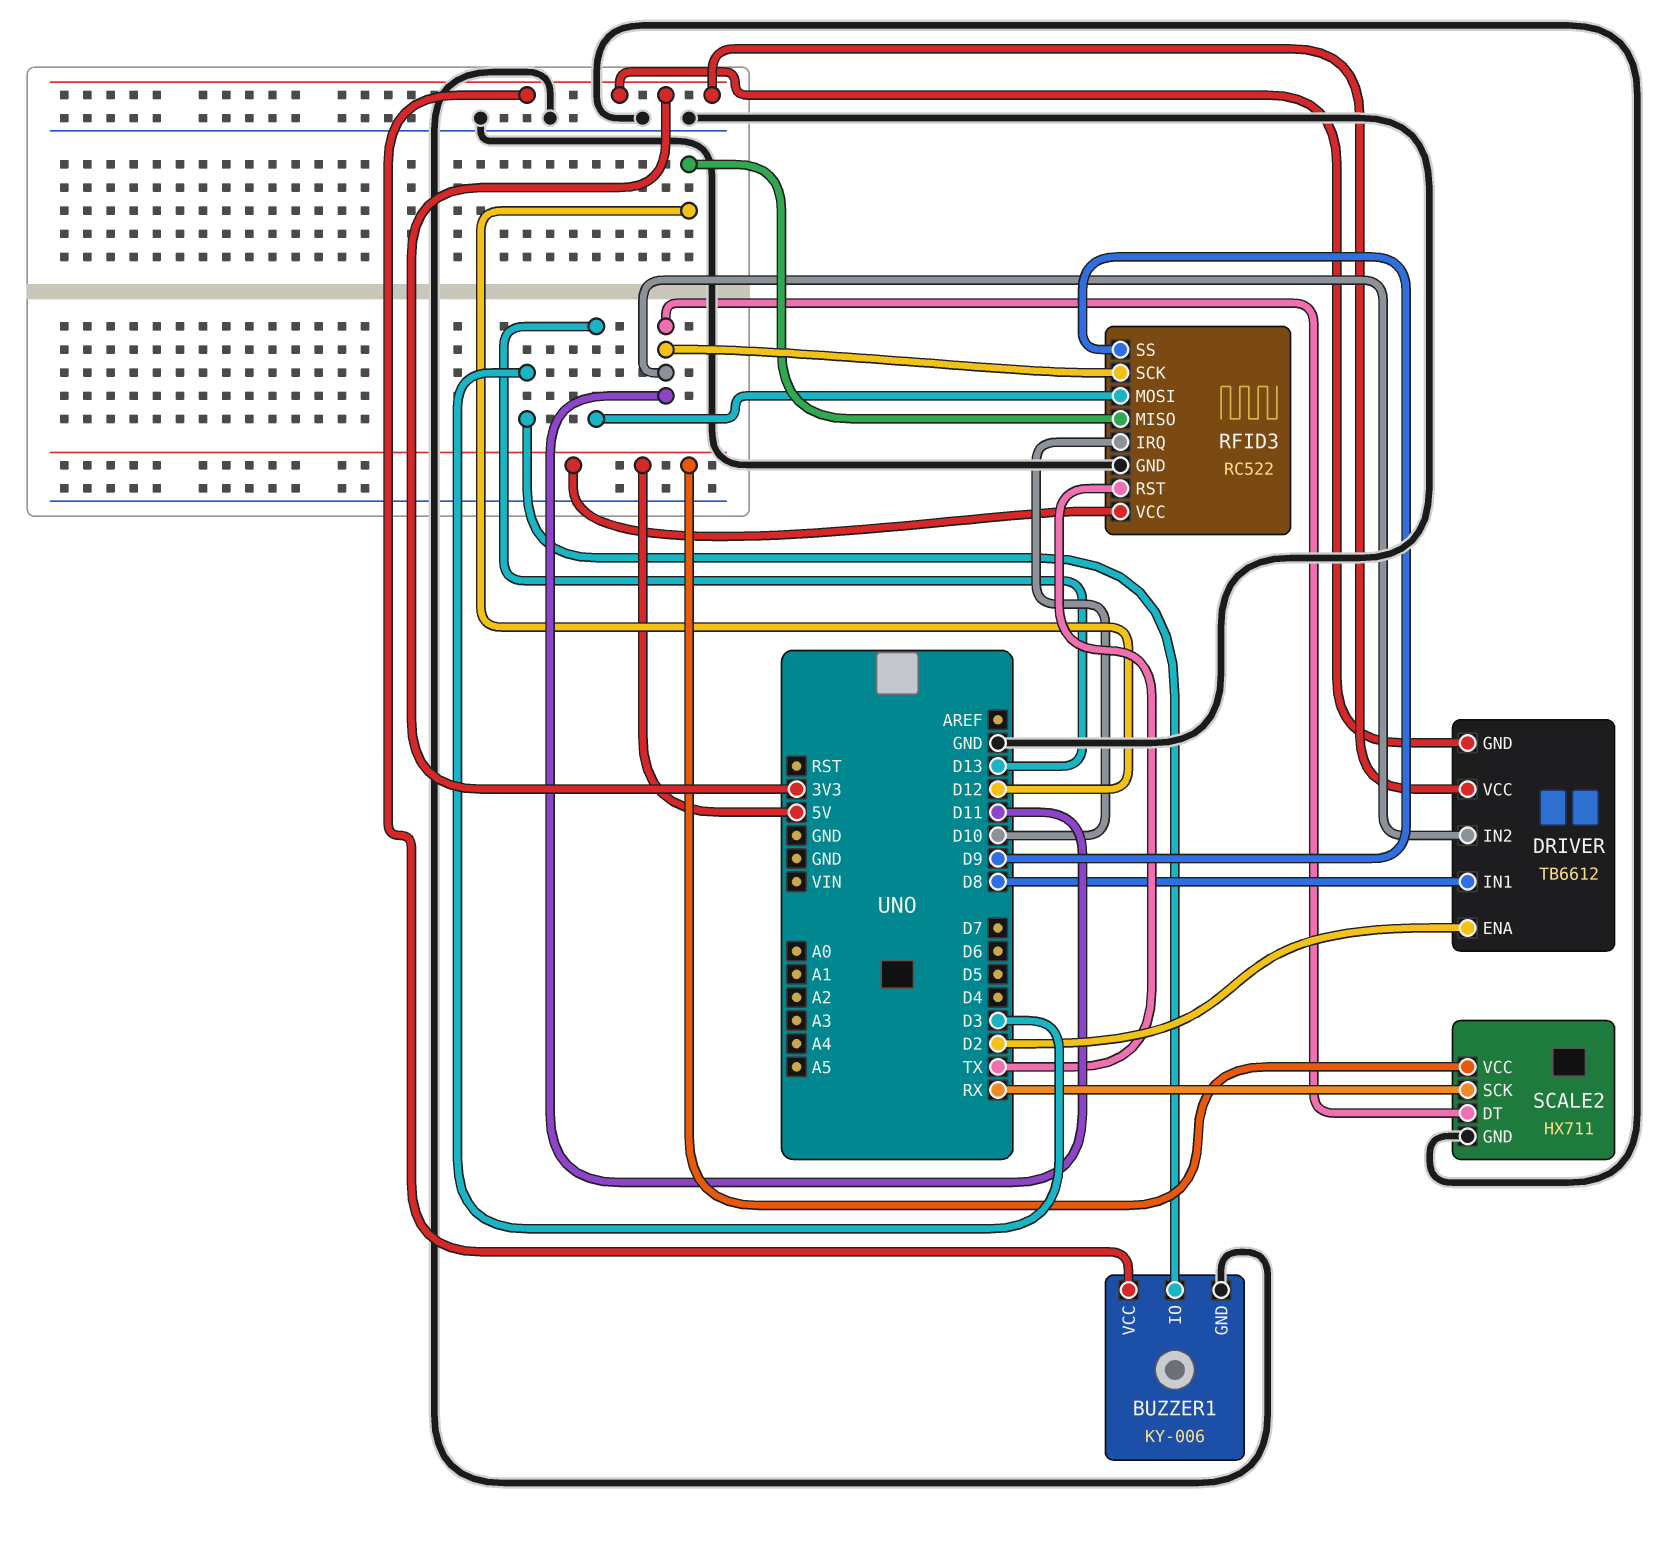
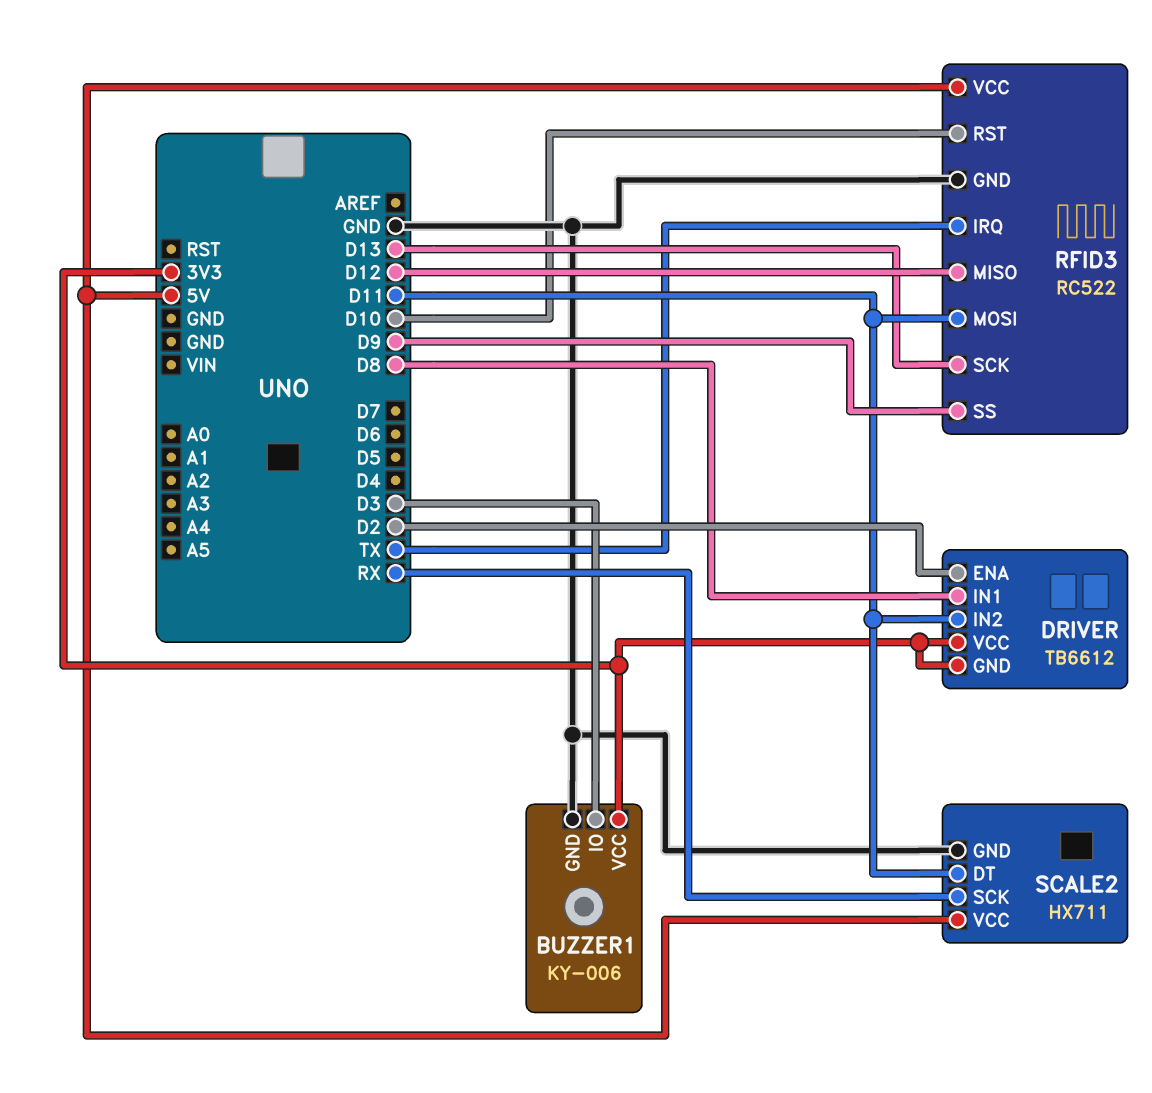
RFID3 pin IRQ: D10 -> TX
RFID3 pin MOSI: D13 -> D11
RFID3 pin RST: TX -> D10
RFID3 pin SCK: D11 -> D13

